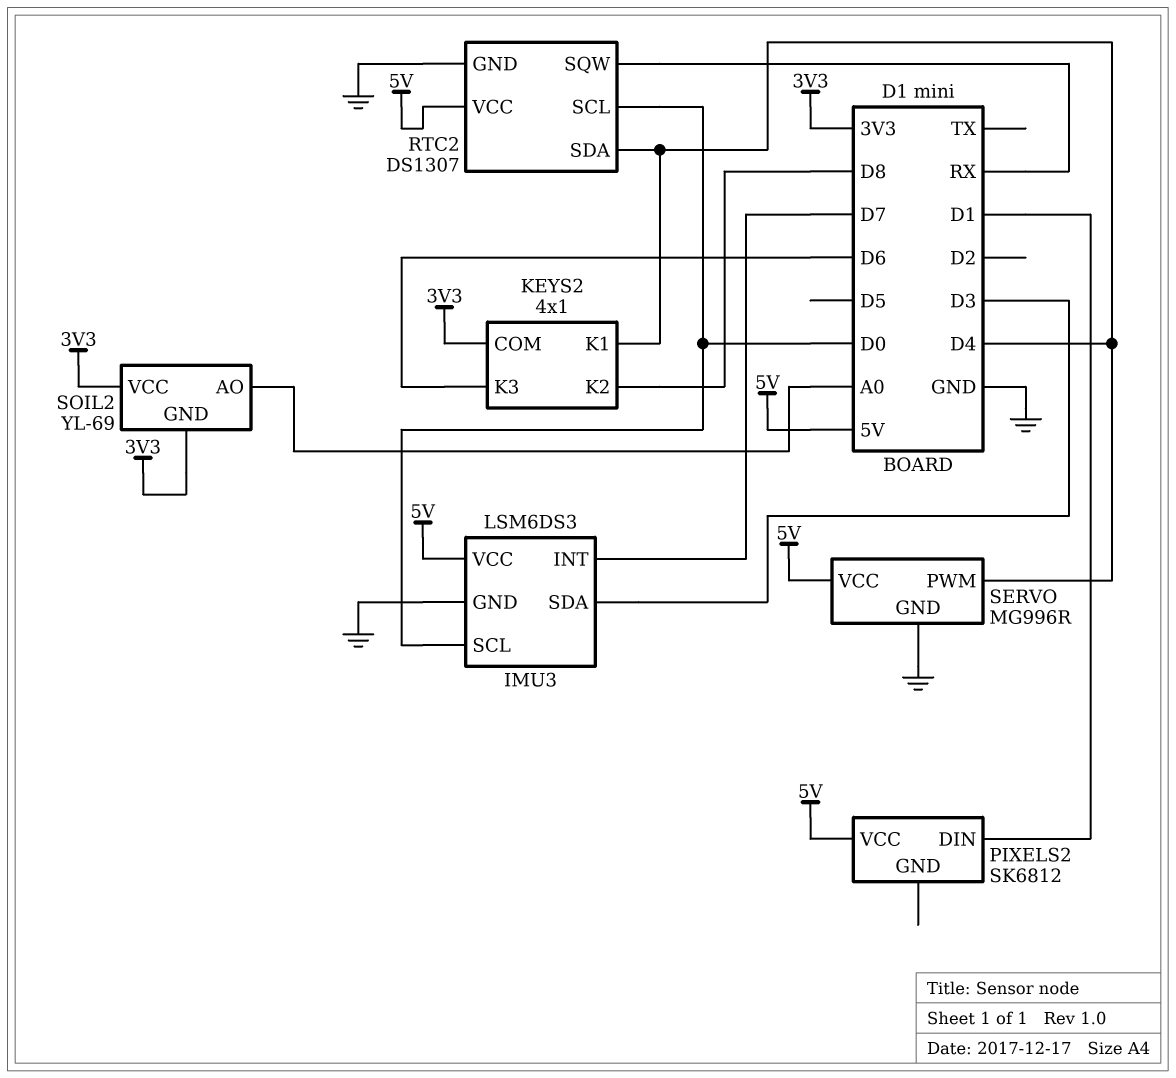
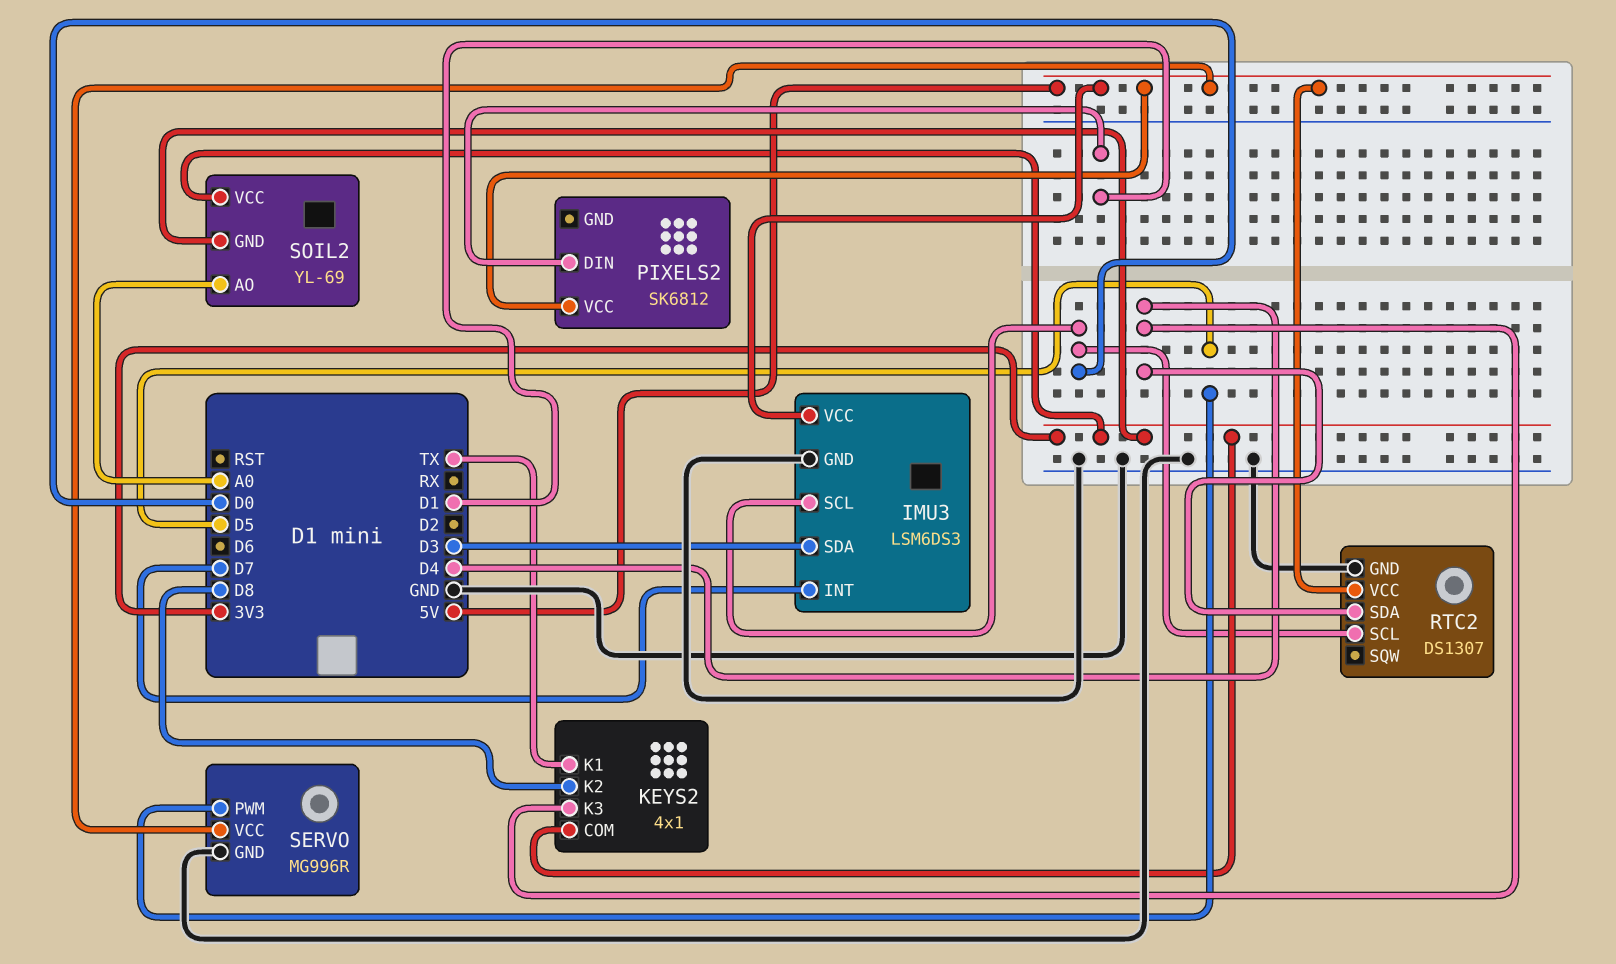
KEYS2 pin K1: D4 -> TX
KEYS2 pin K3: D6 -> D4
RTC2 pin SQW: RX -> none
SERVO pin PWM: D4 -> D5

